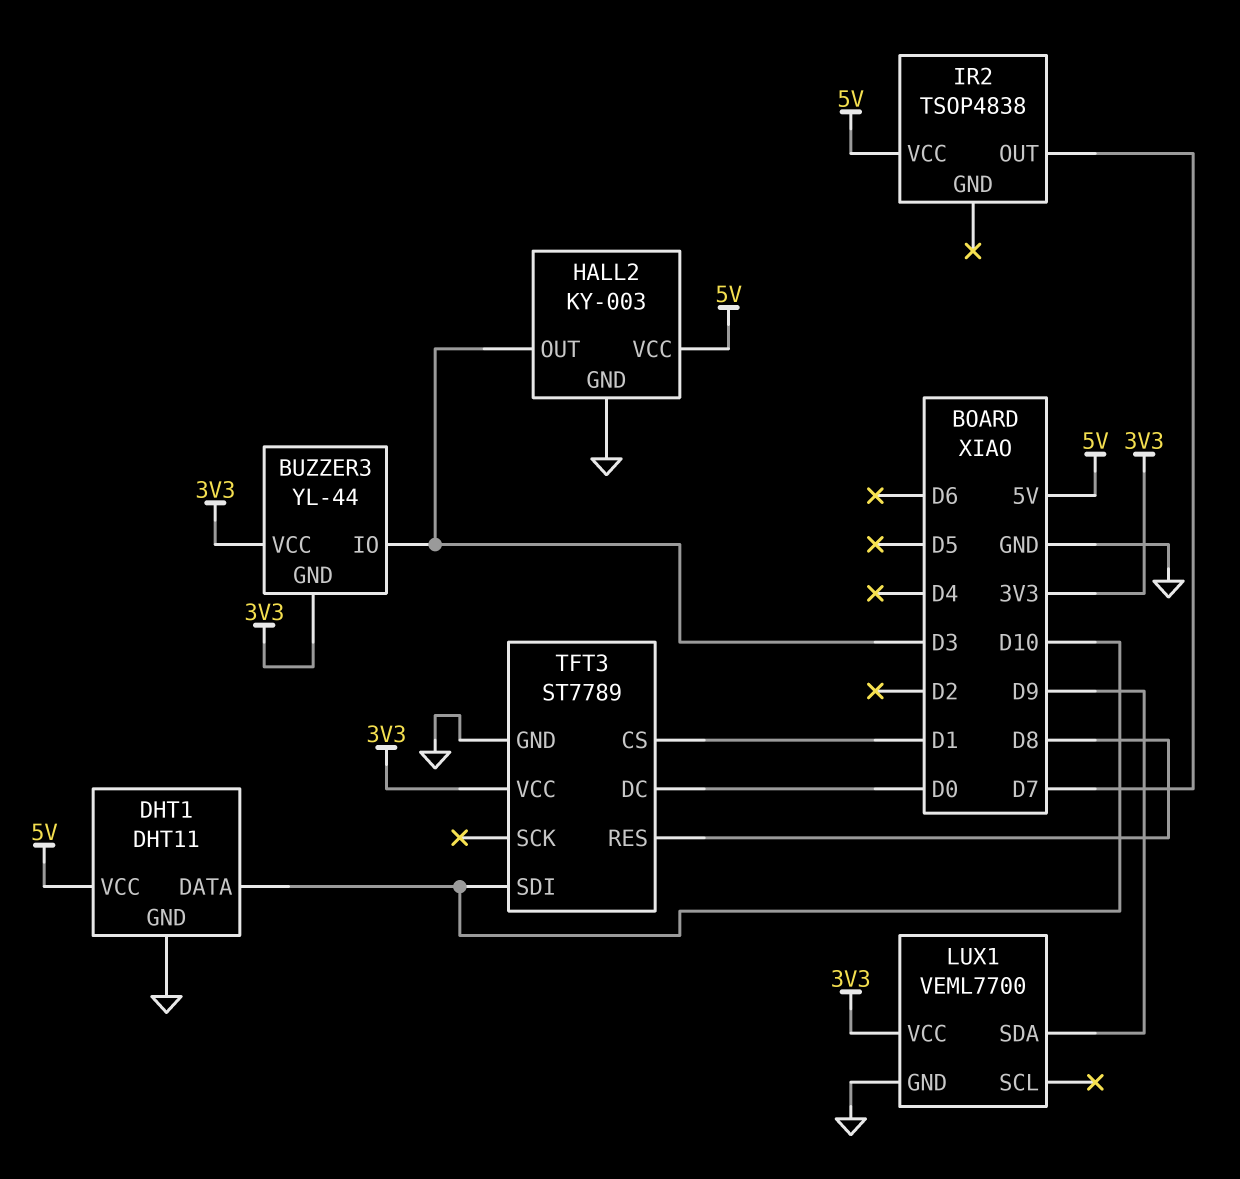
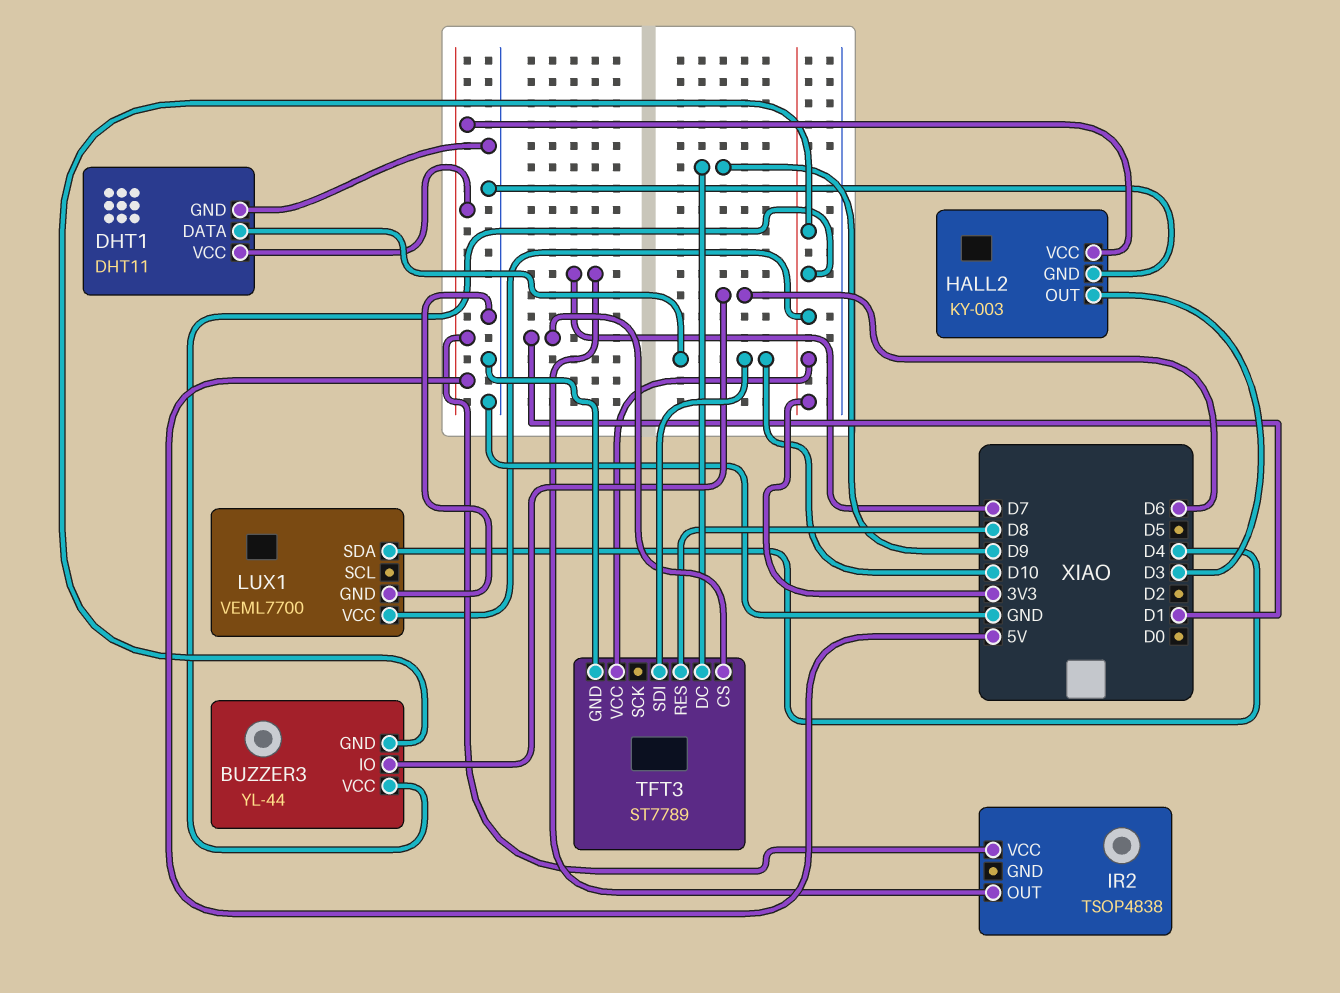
BUZZER3 pin IO: D3 -> D6
LUX1 pin SDA: D9 -> D4
TFT3 pin DC: D0 -> D9

